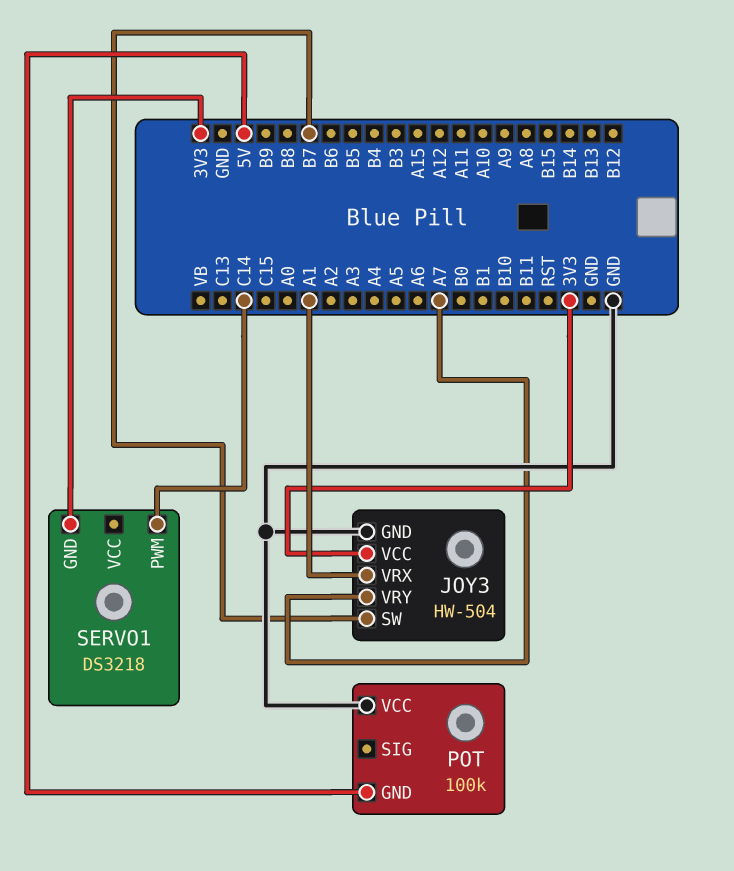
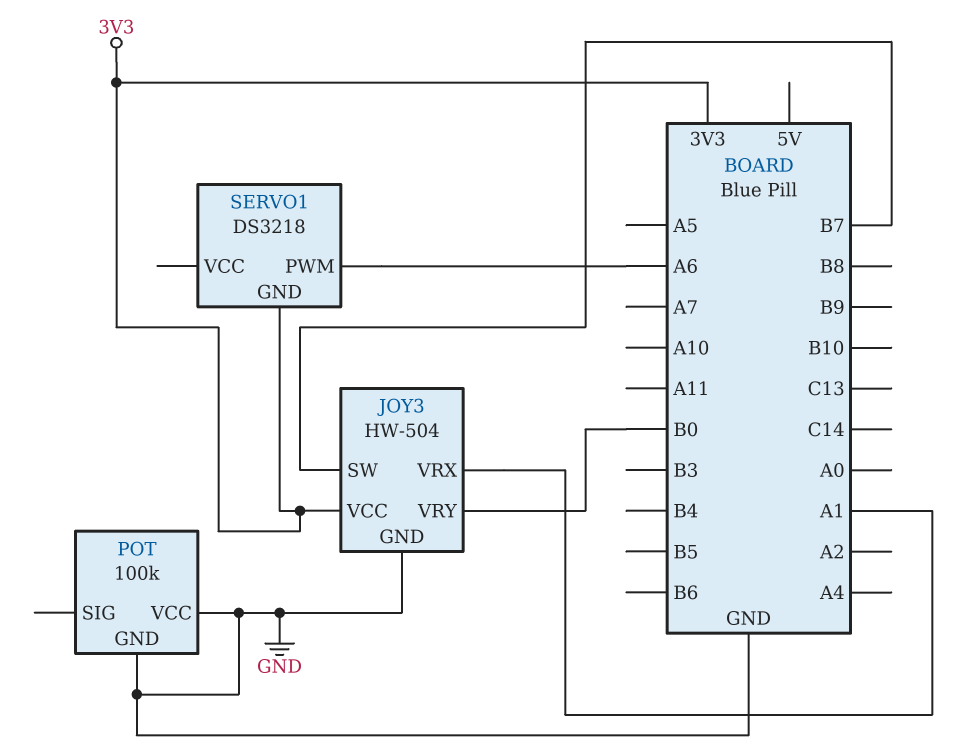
JOY3 pin VRY: A7 -> B0
POT pin GND: 5V -> GND
SERVO1 pin PWM: C14 -> A6

